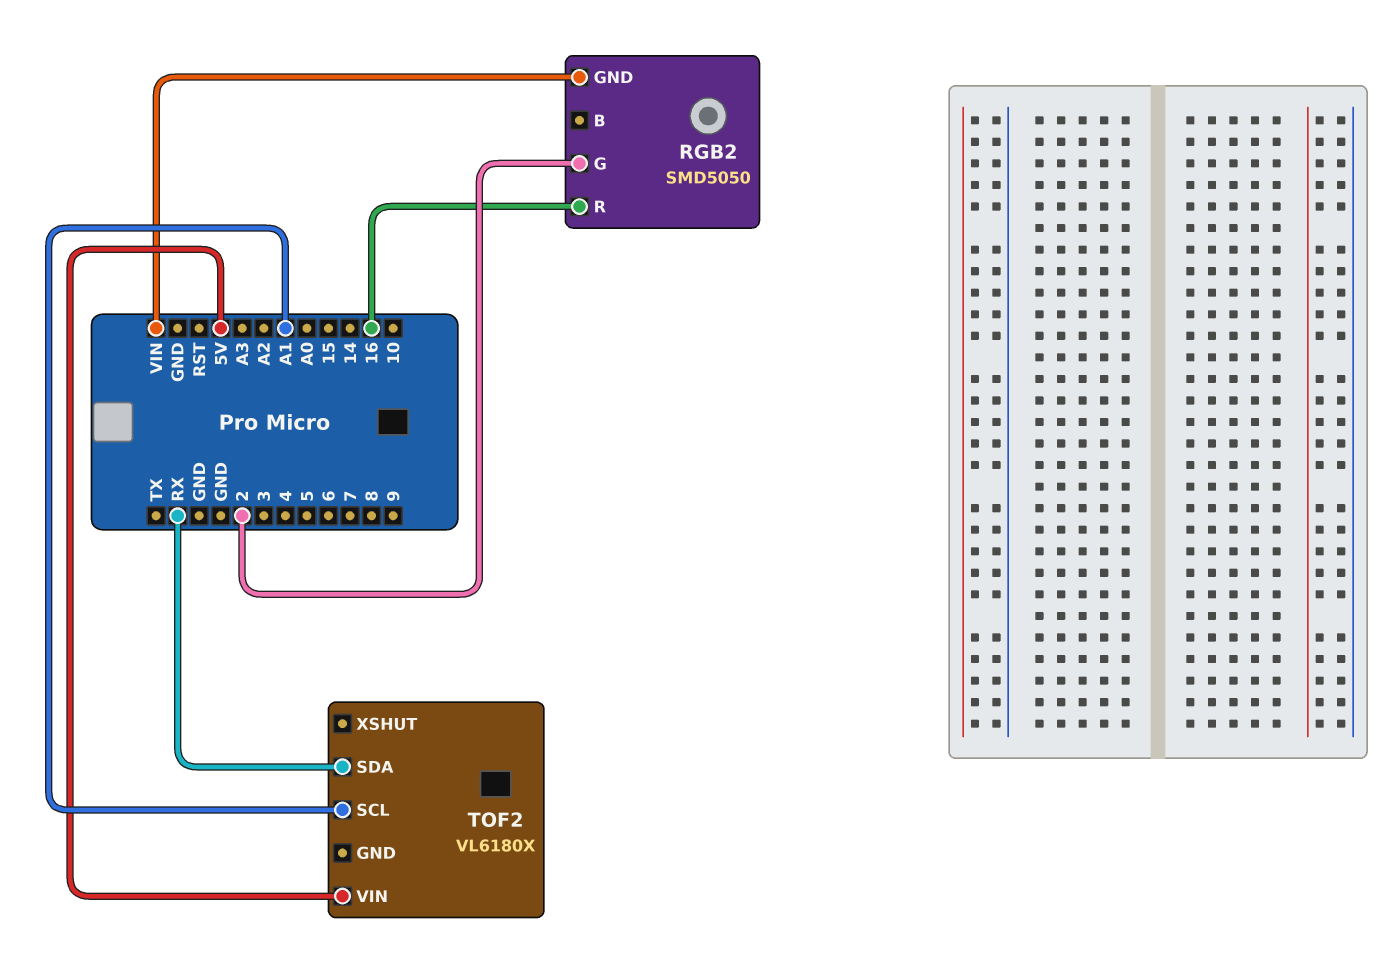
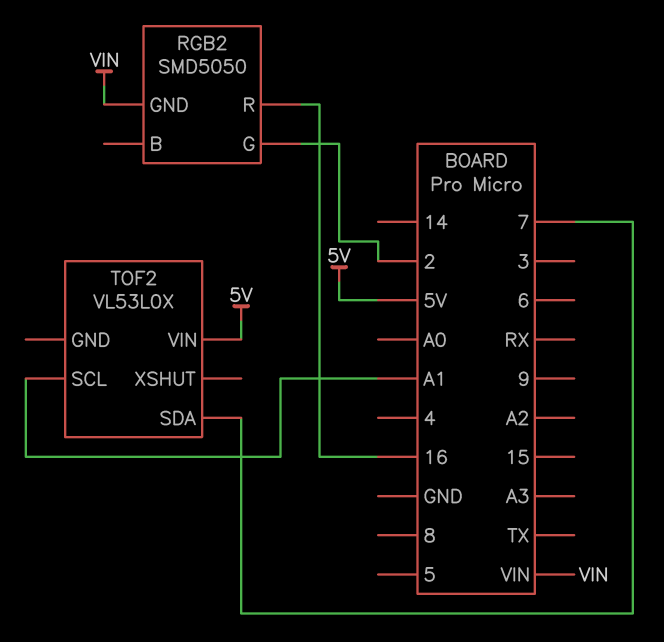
TOF2: VL6180X -> VL53L0X
TOF2 pin SDA: RX -> 7

